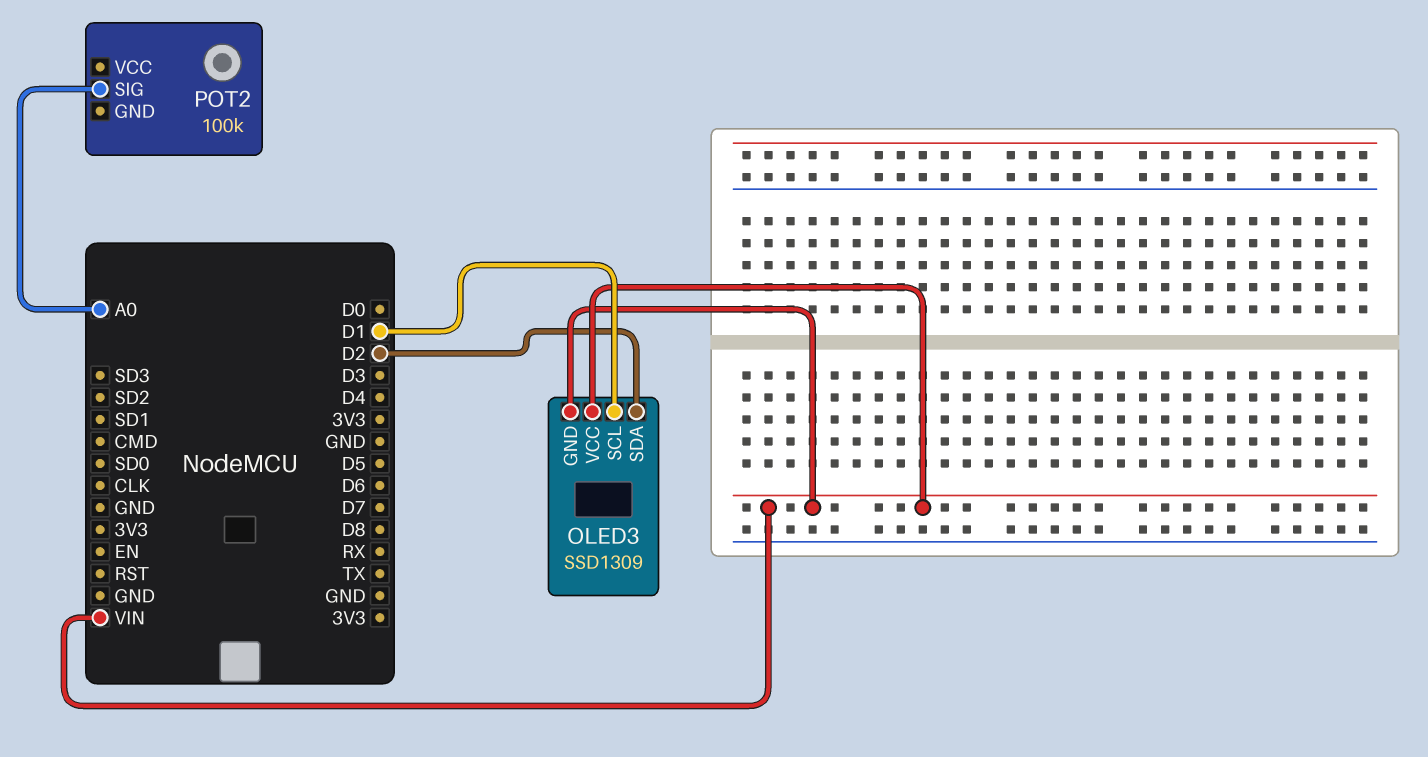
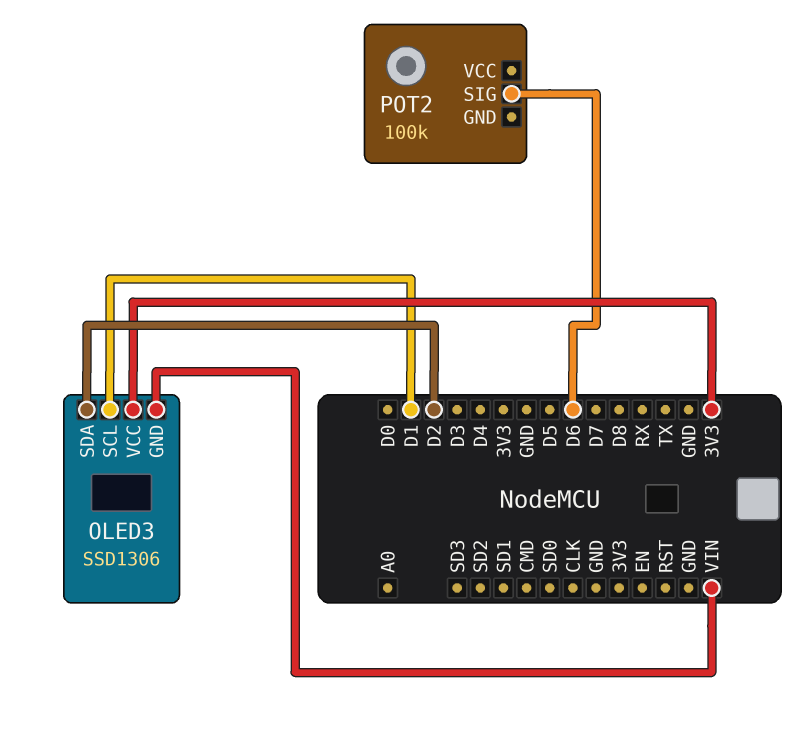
OLED3: SSD1309 -> SSD1306
OLED3 pin VCC: VIN -> 3V3
POT2 pin SIG: A0 -> D6

